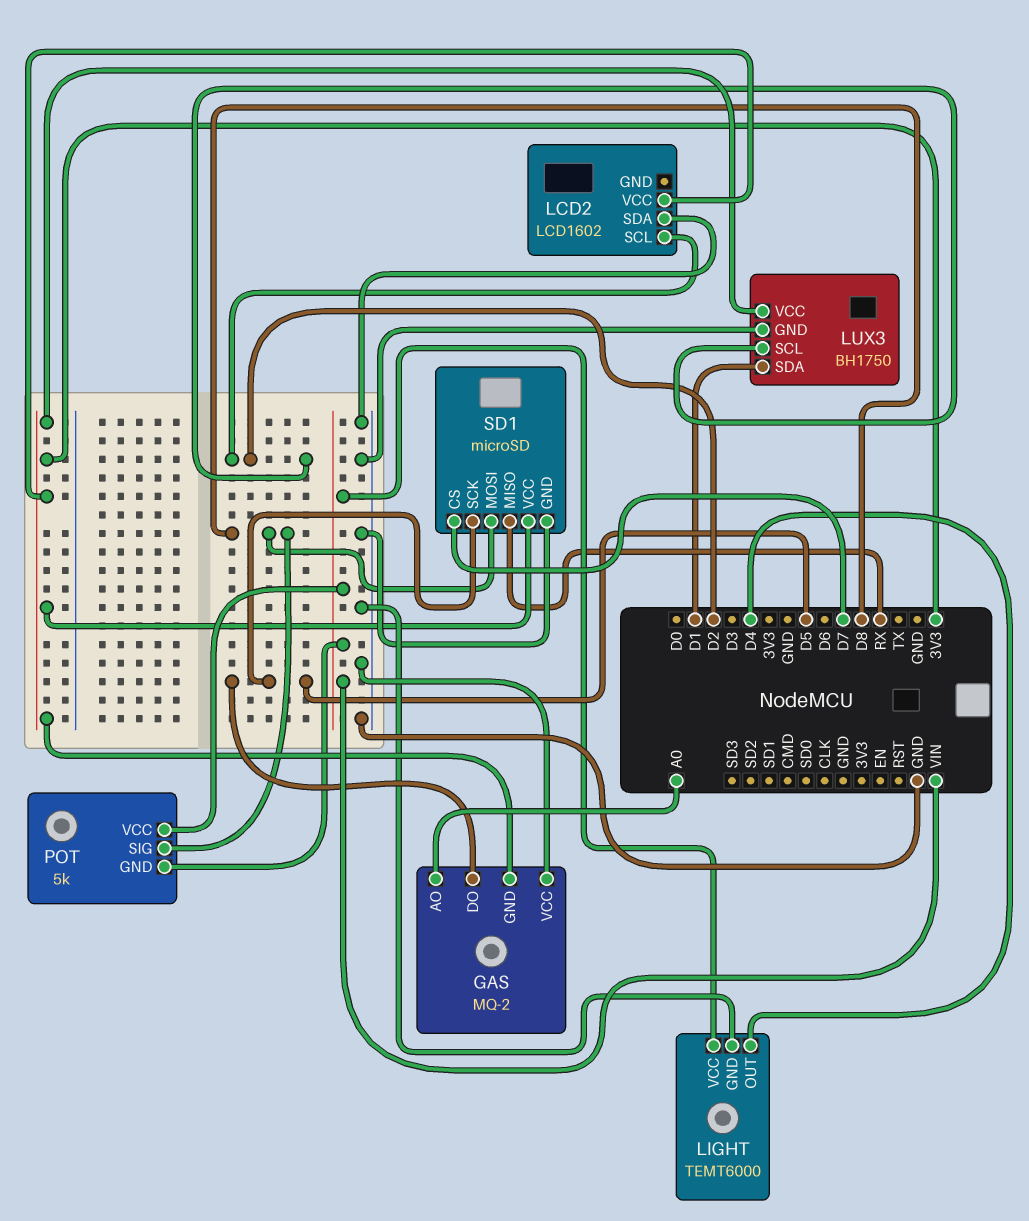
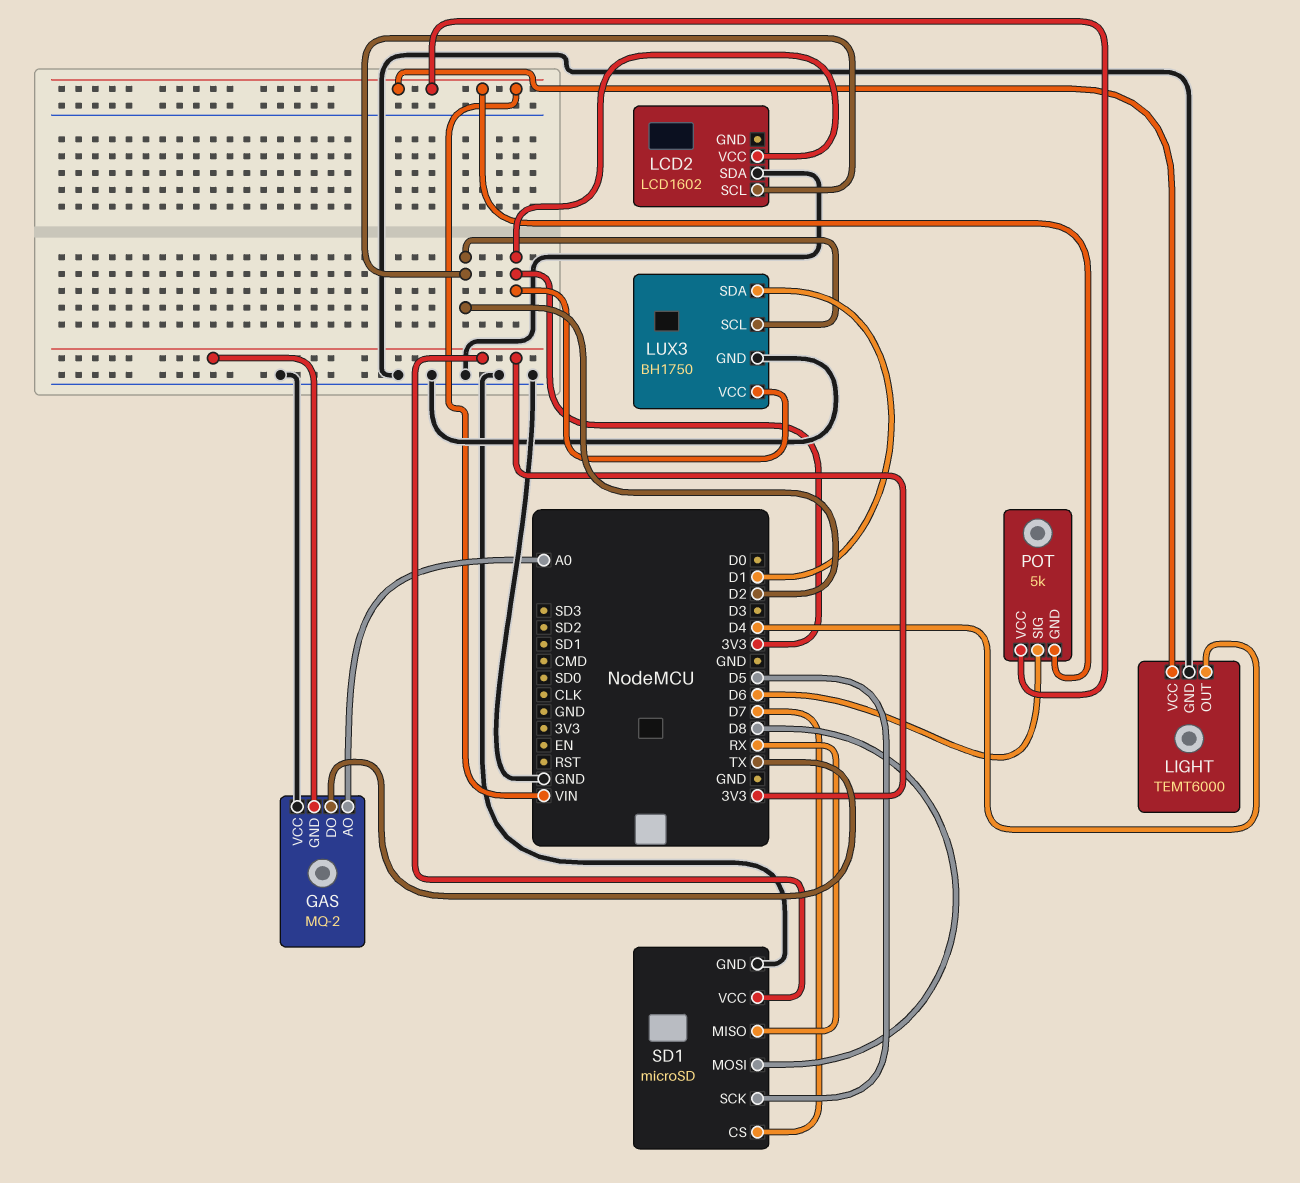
GAS pin DO: D5 -> TX
POT pin SIG: D8 -> D6

